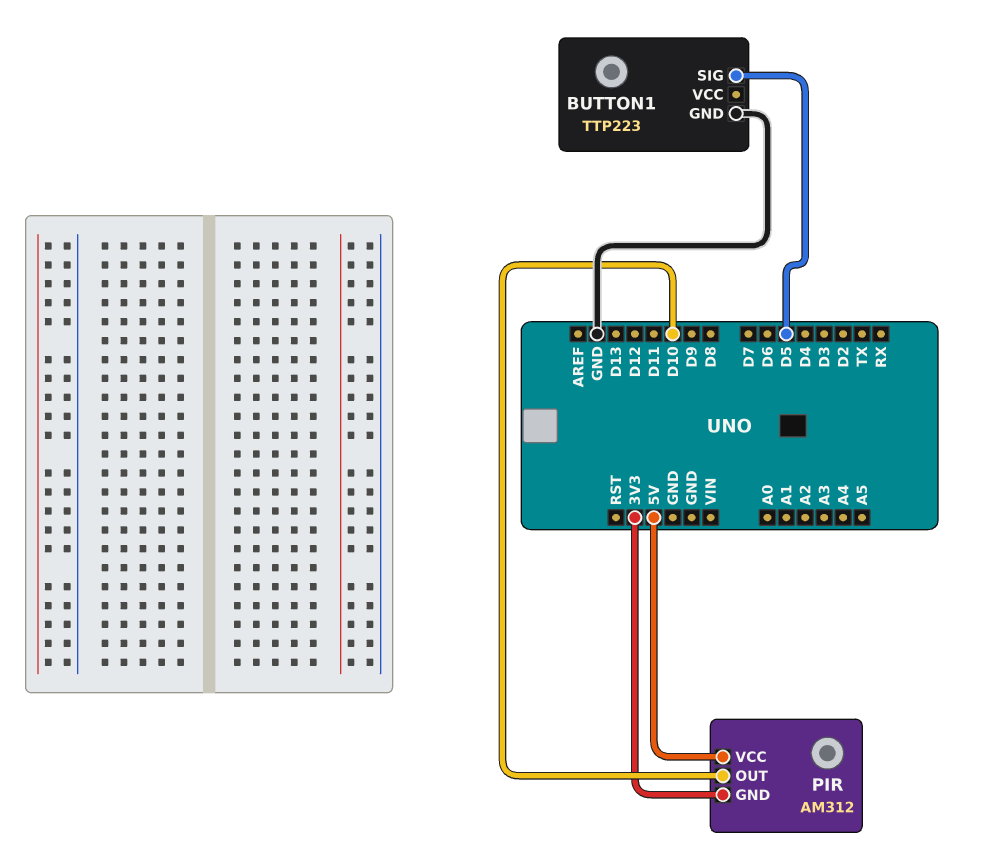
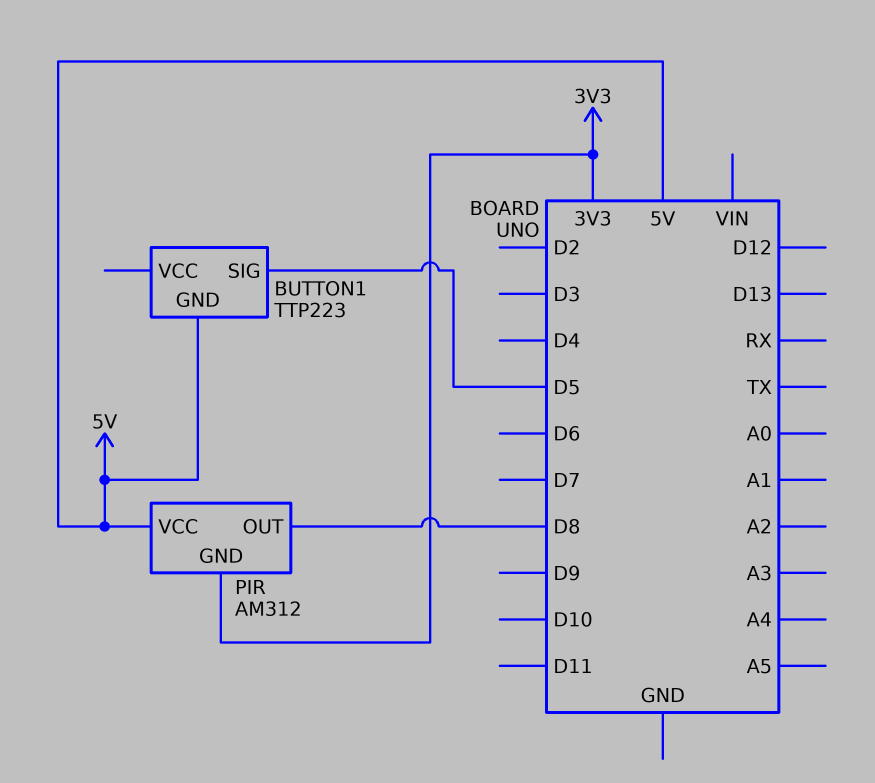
BUTTON1 pin GND: GND -> 5V
PIR pin OUT: D10 -> D8

